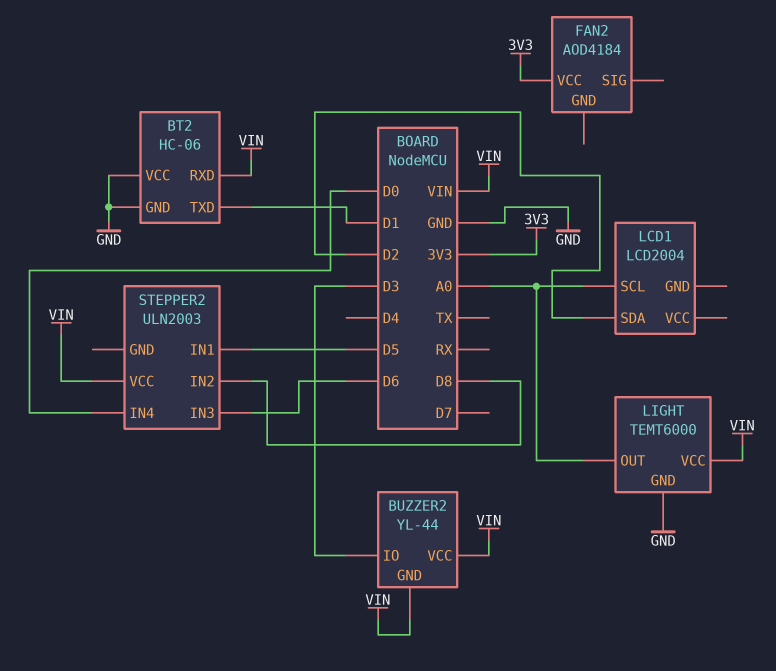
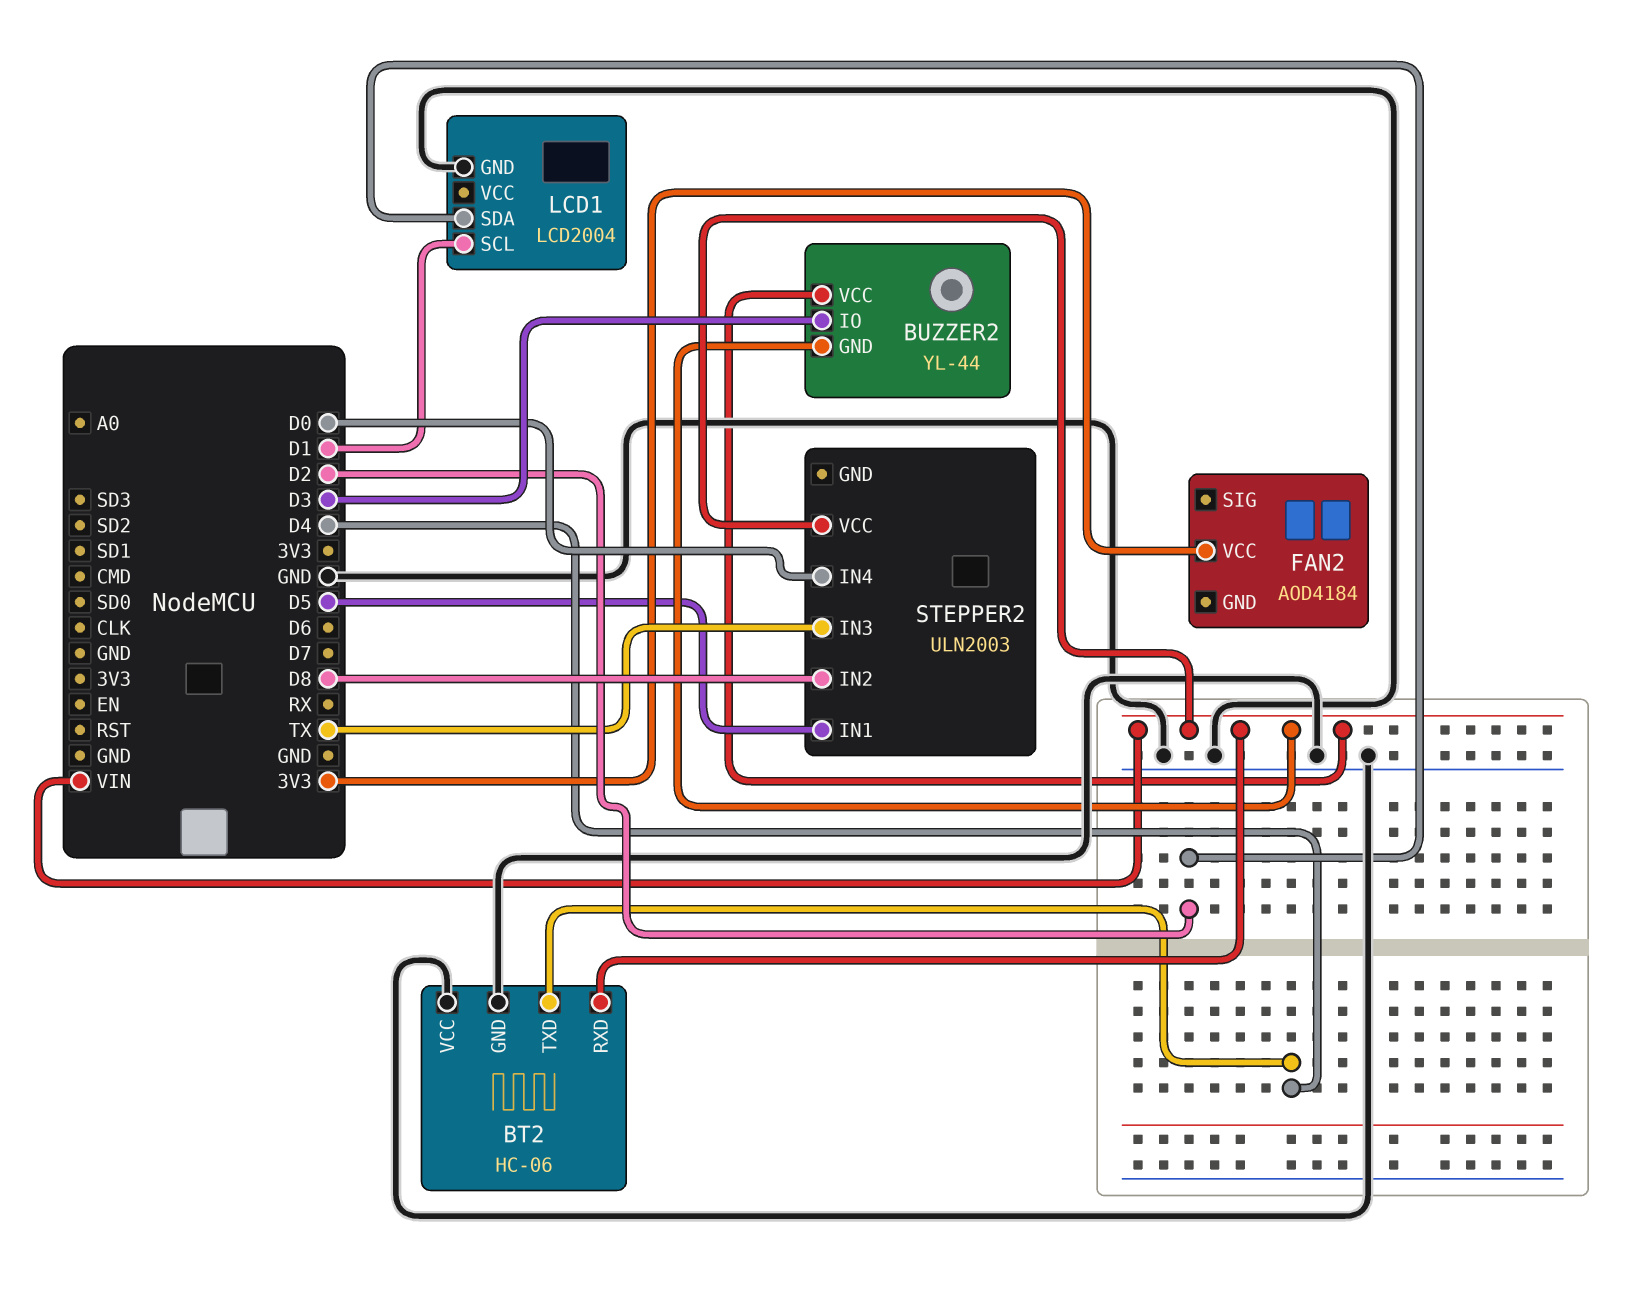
BT2 pin TXD: D1 -> D4
LCD1 pin GND: none -> GND
LCD1 pin SCL: A0 -> D1
LIGHT: TEMT6000 -> none
LIGHT pin GND: GND -> none
LIGHT pin OUT: A0 -> none
LIGHT pin VCC: VIN -> none
STEPPER2 pin IN3: D6 -> TX

